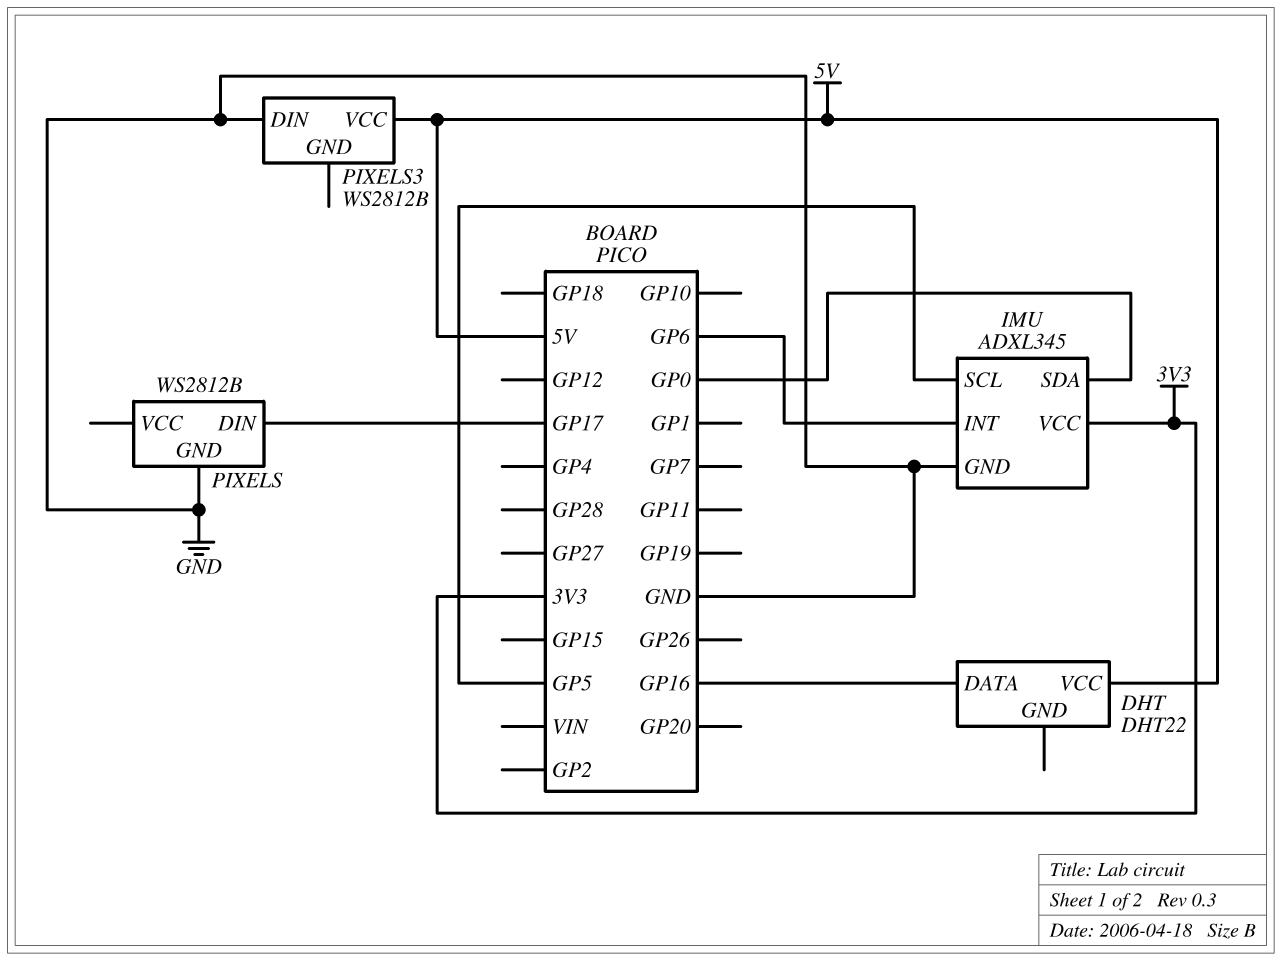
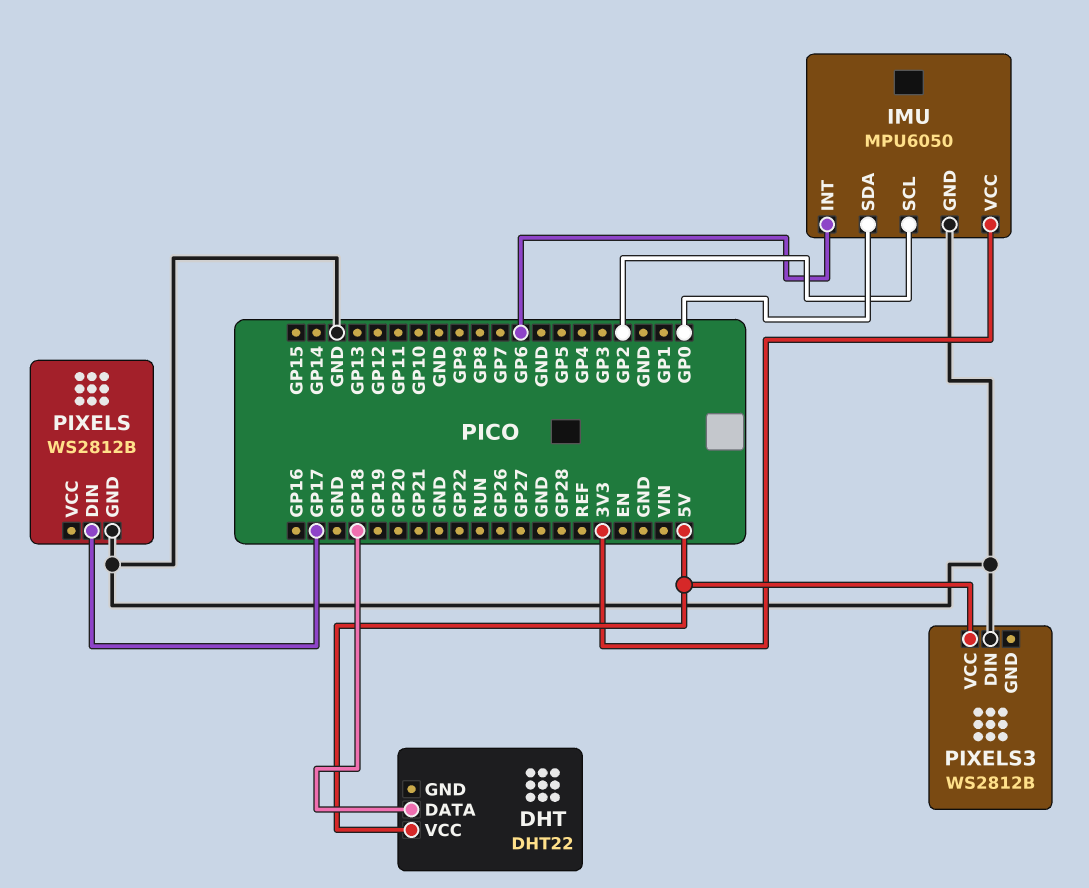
DHT pin DATA: GP16 -> GP18
IMU: ADXL345 -> MPU6050
IMU pin SCL: GP5 -> GP2

